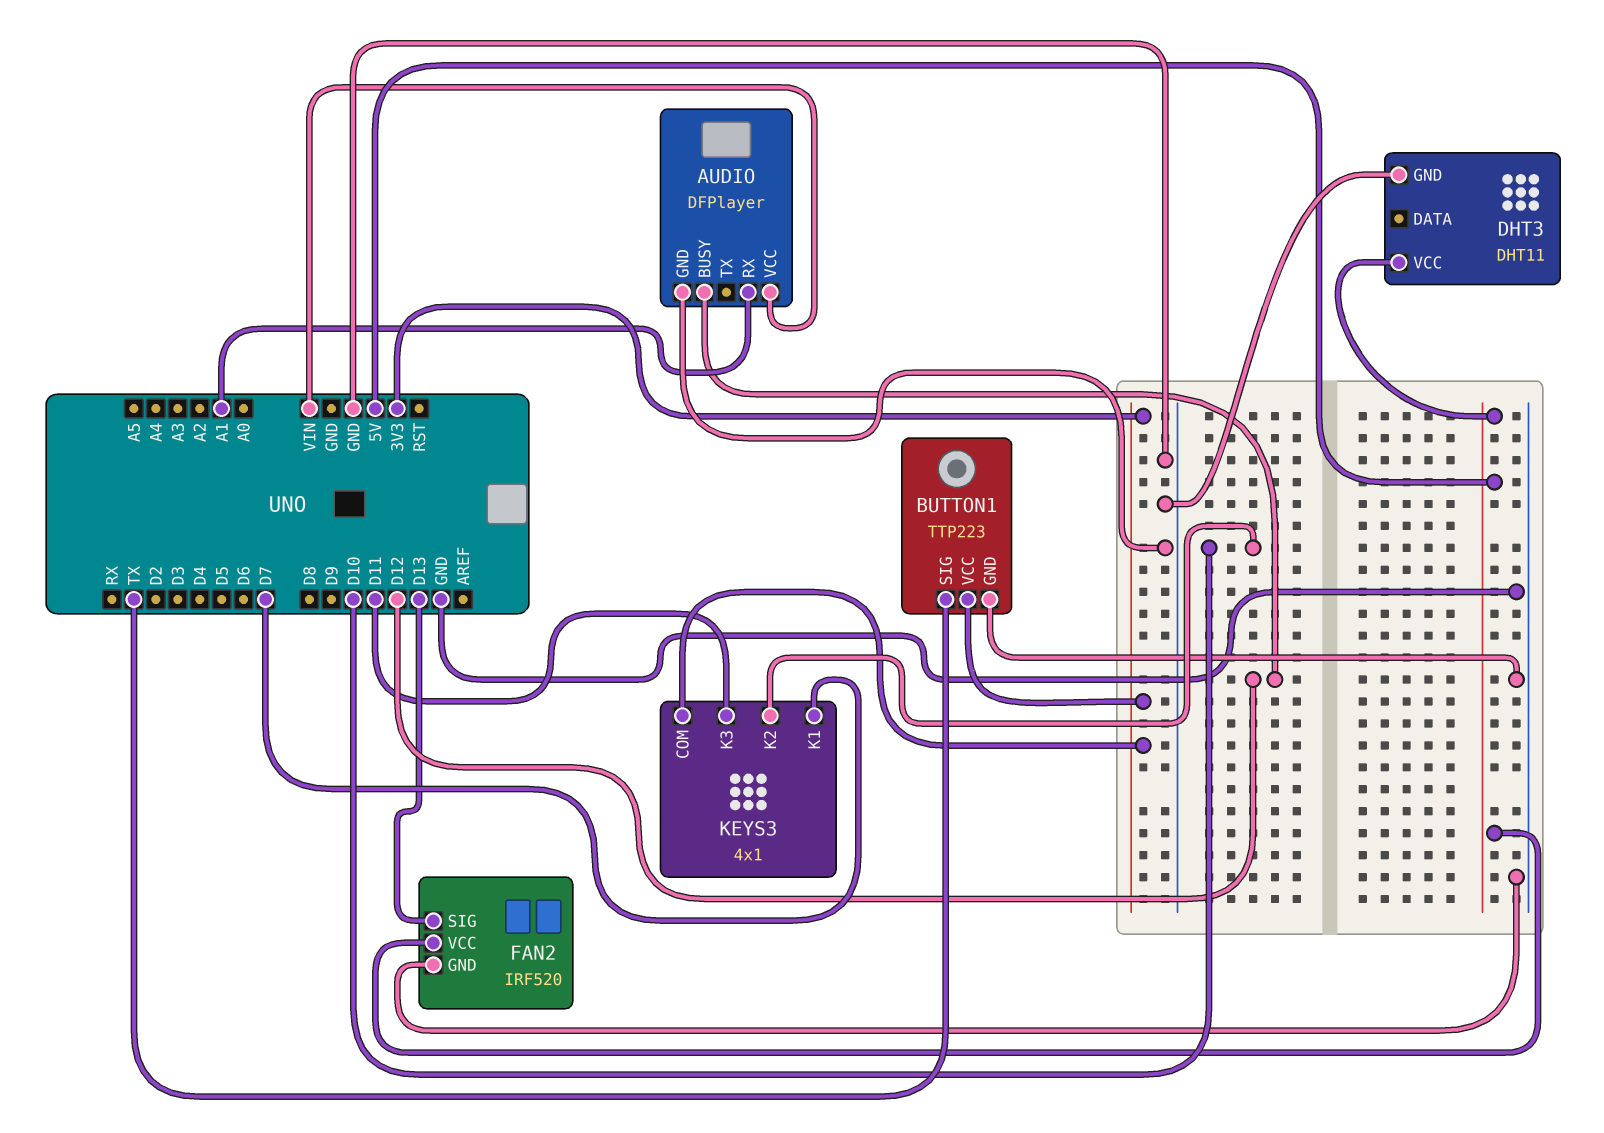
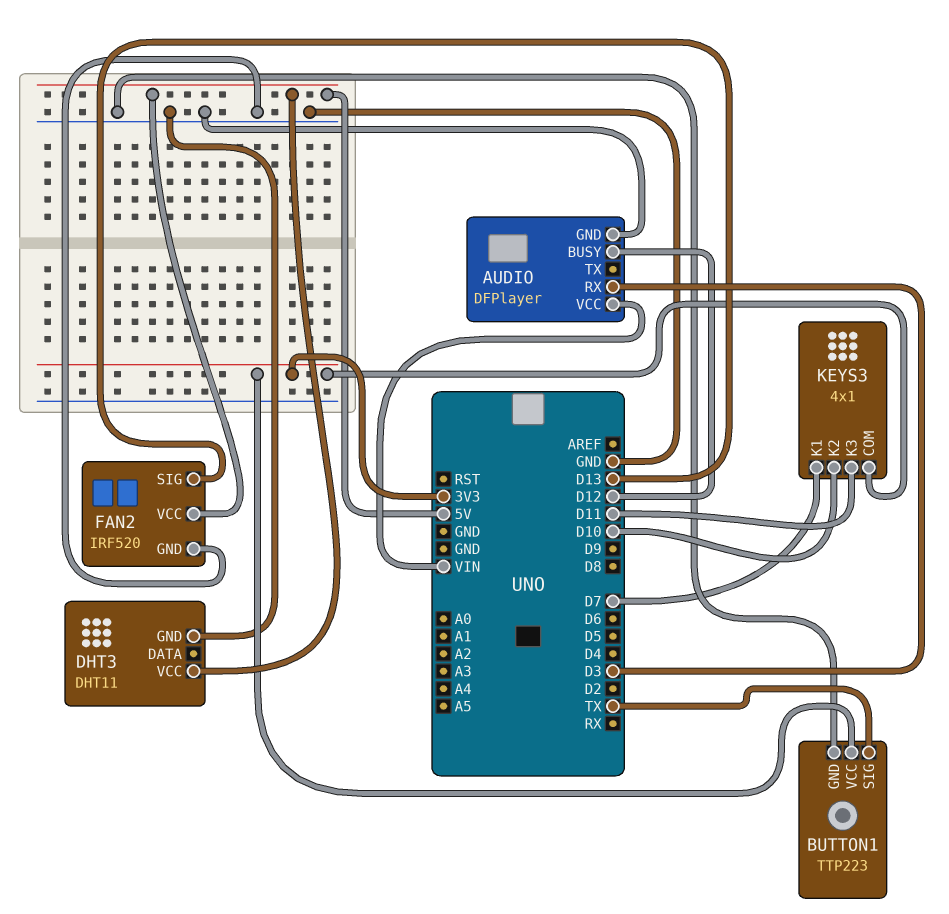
AUDIO pin RX: A1 -> D3

